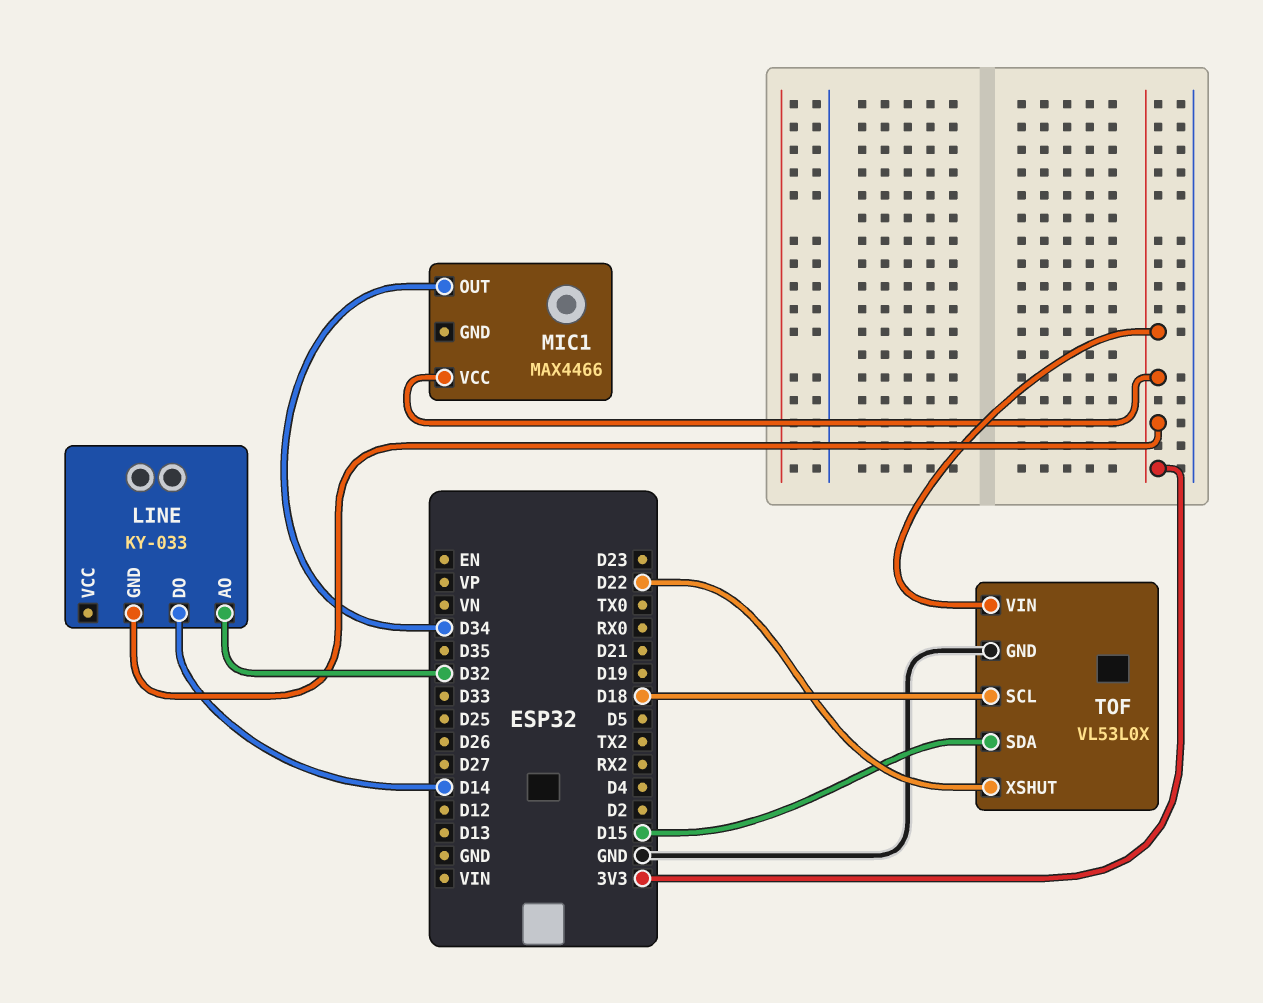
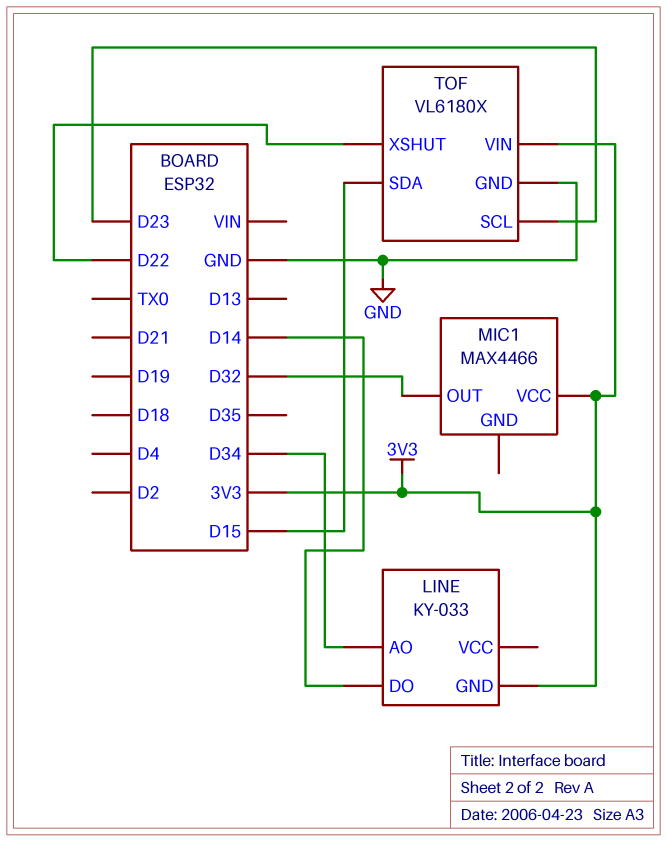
LINE pin AO: D32 -> D34
MIC1 pin OUT: D34 -> D32
TOF: VL53L0X -> VL6180X
TOF pin SCL: D18 -> D23

